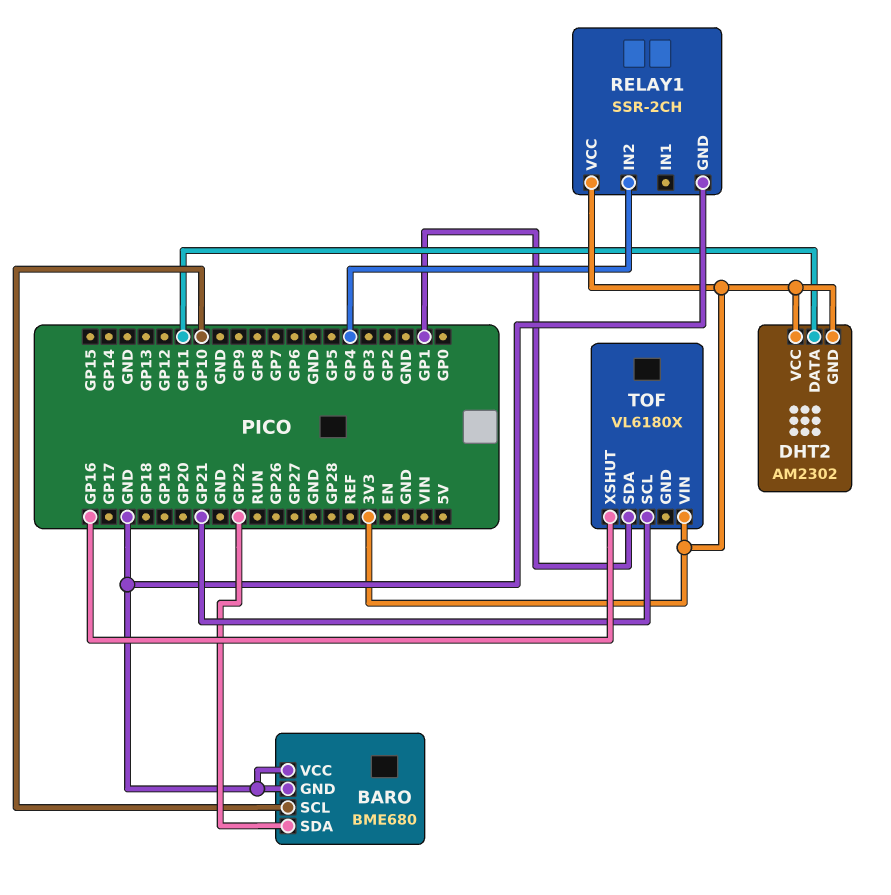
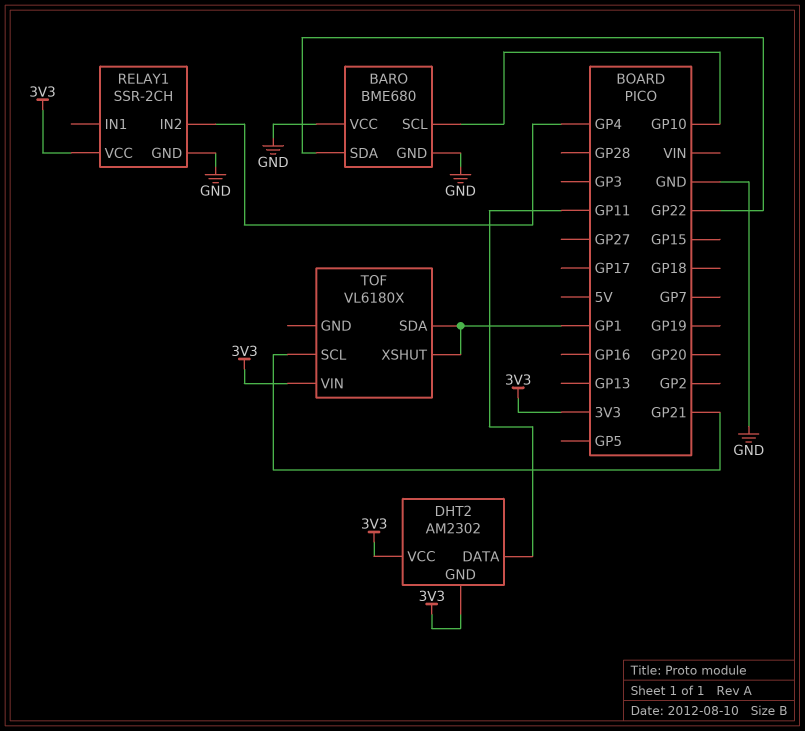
TOF pin XSHUT: GP16 -> GP1

